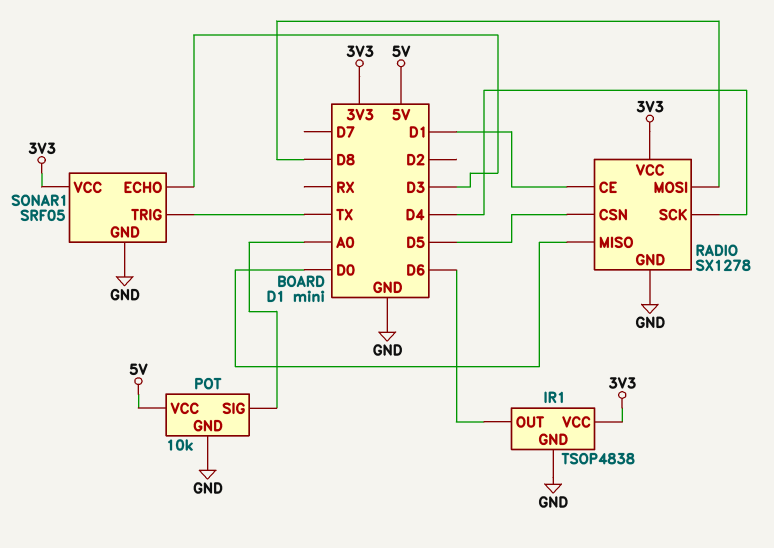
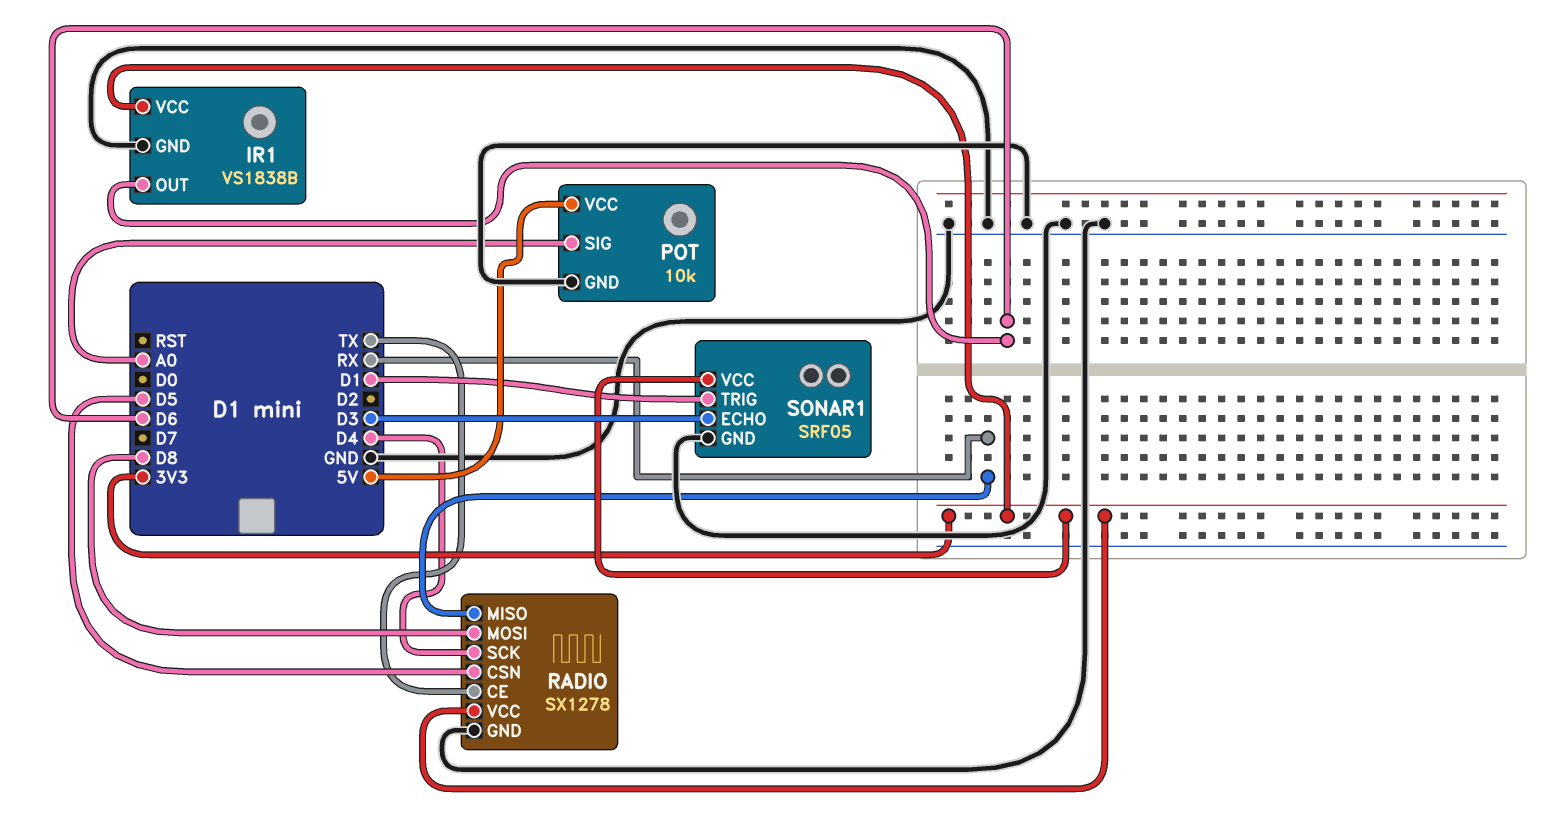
IR1: TSOP4838 -> VS1838B
RADIO pin CE: D1 -> TX
RADIO pin MISO: D0 -> RX
SONAR1 pin TRIG: TX -> D1

